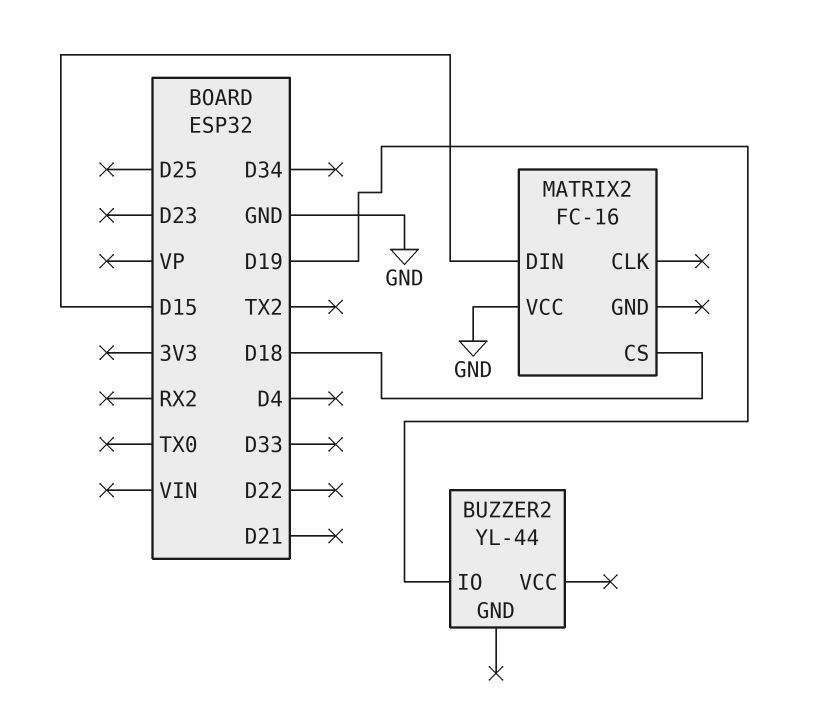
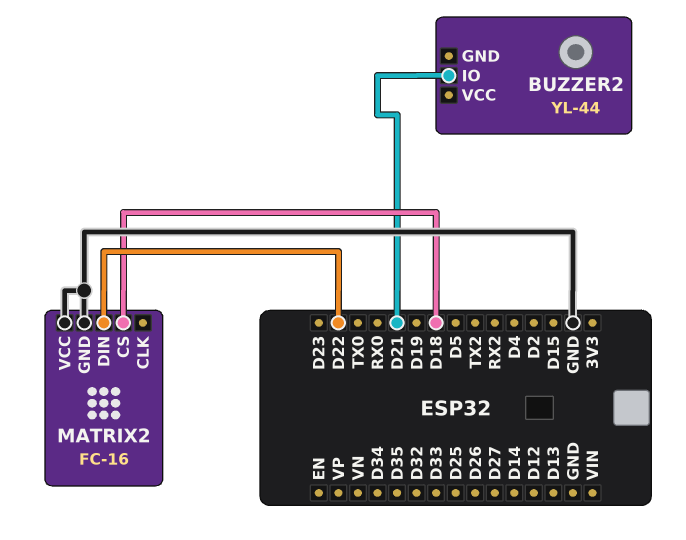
BUZZER2 pin IO: D19 -> D21
MATRIX2 pin DIN: D15 -> D22
MATRIX2 pin GND: none -> GND

